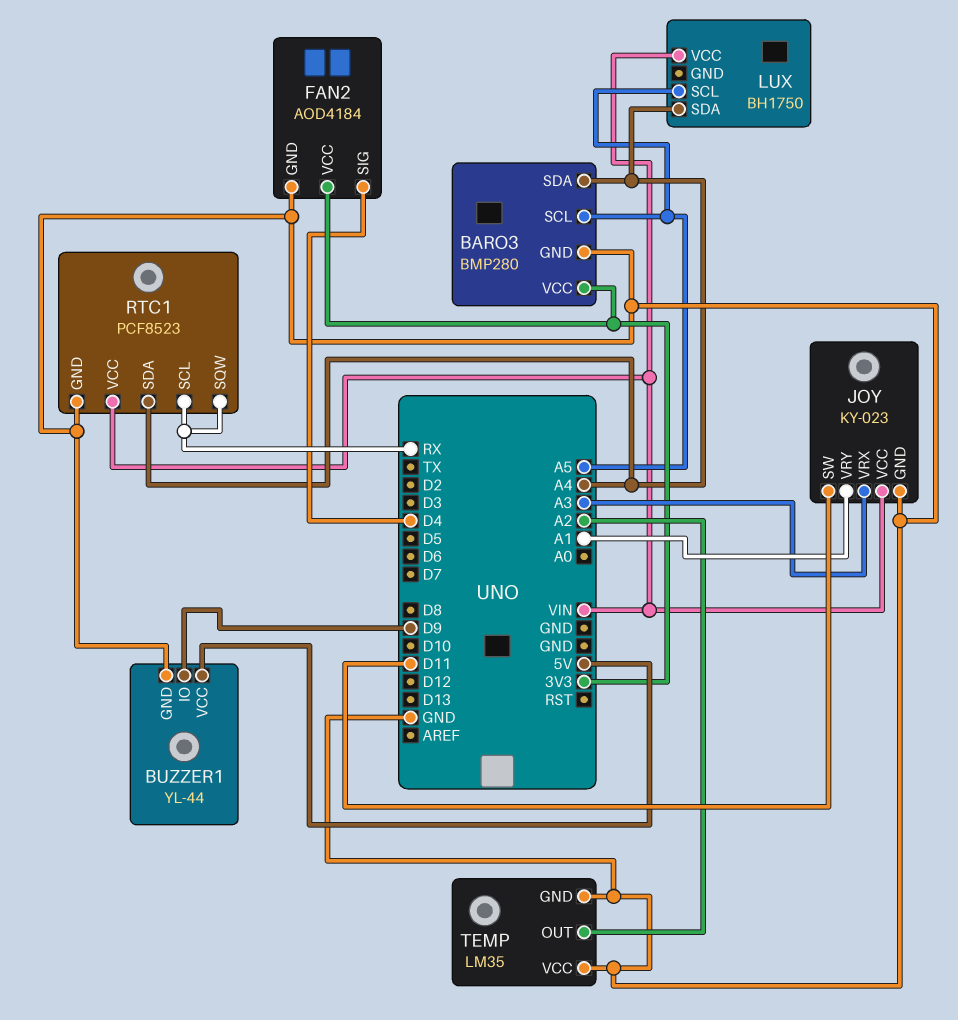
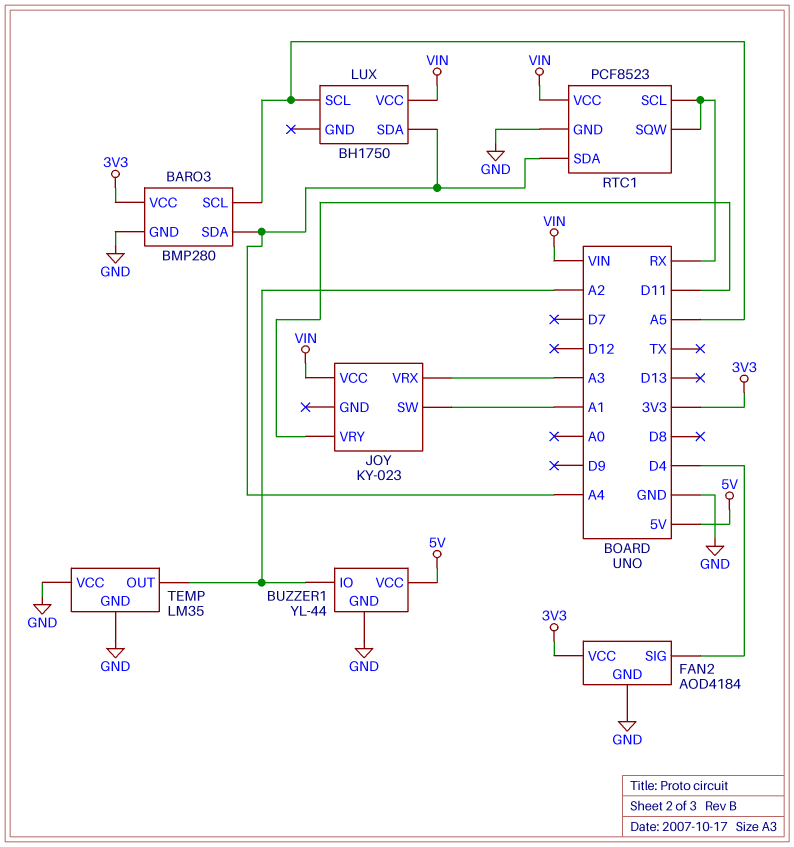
BUZZER1 pin IO: D9 -> A2
JOY pin GND: GND -> none
JOY pin SW: D11 -> A1
JOY pin VRY: A1 -> D11

